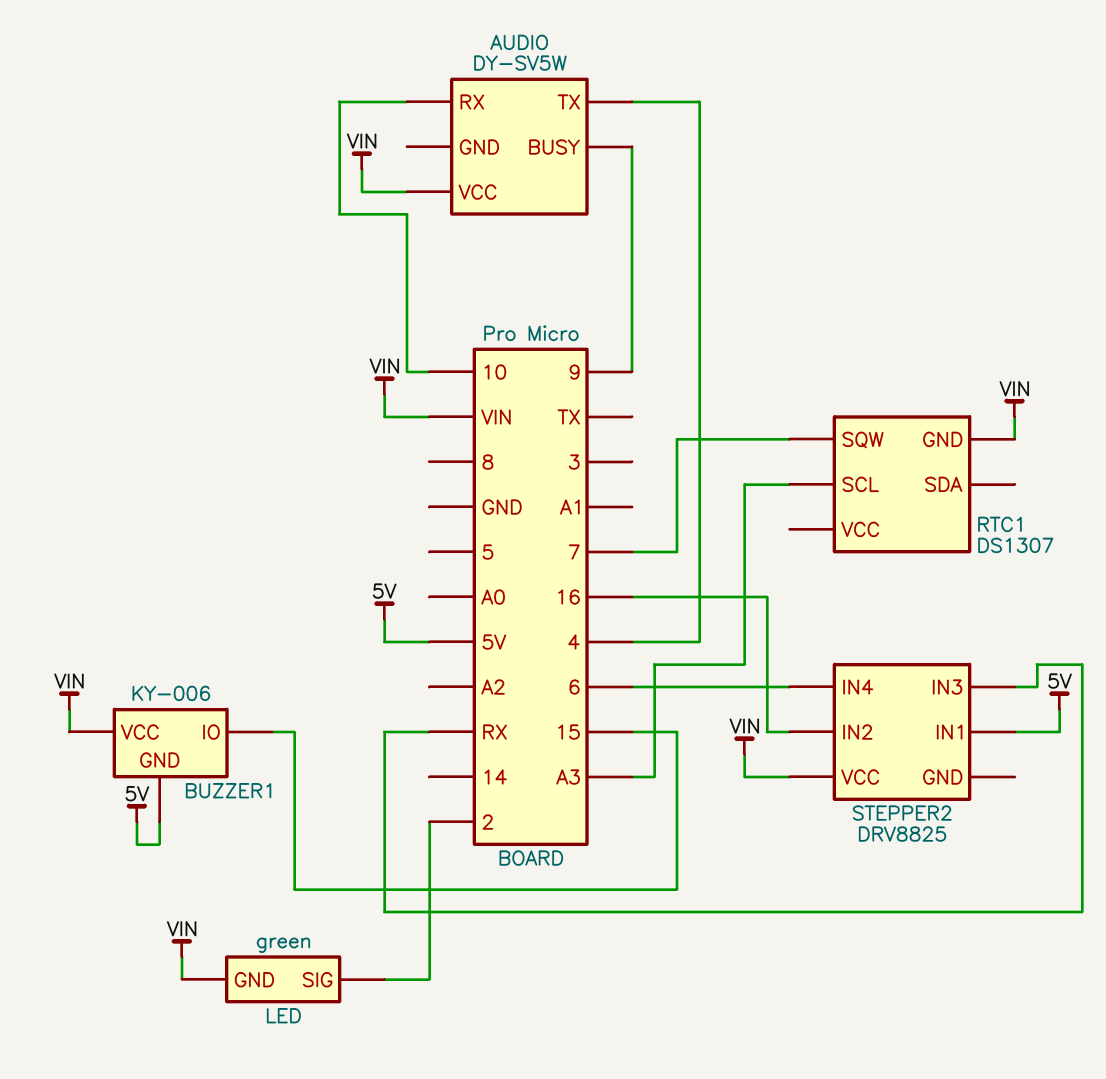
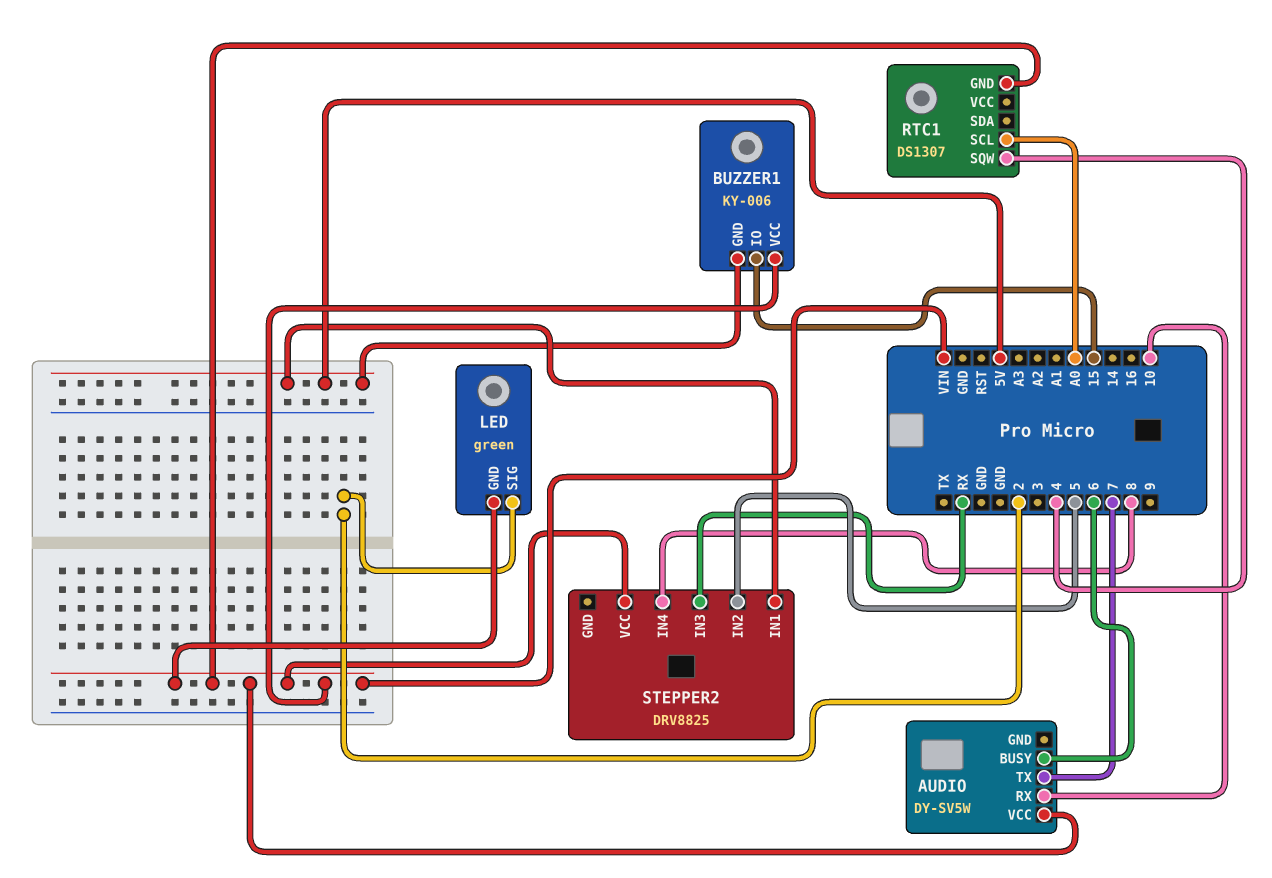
AUDIO pin BUSY: 9 -> 6
AUDIO pin TX: 4 -> 7
RTC1 pin SCL: A3 -> A0
RTC1 pin SQW: 7 -> 4
STEPPER2 pin IN2: 16 -> 5
STEPPER2 pin IN4: 6 -> 8

